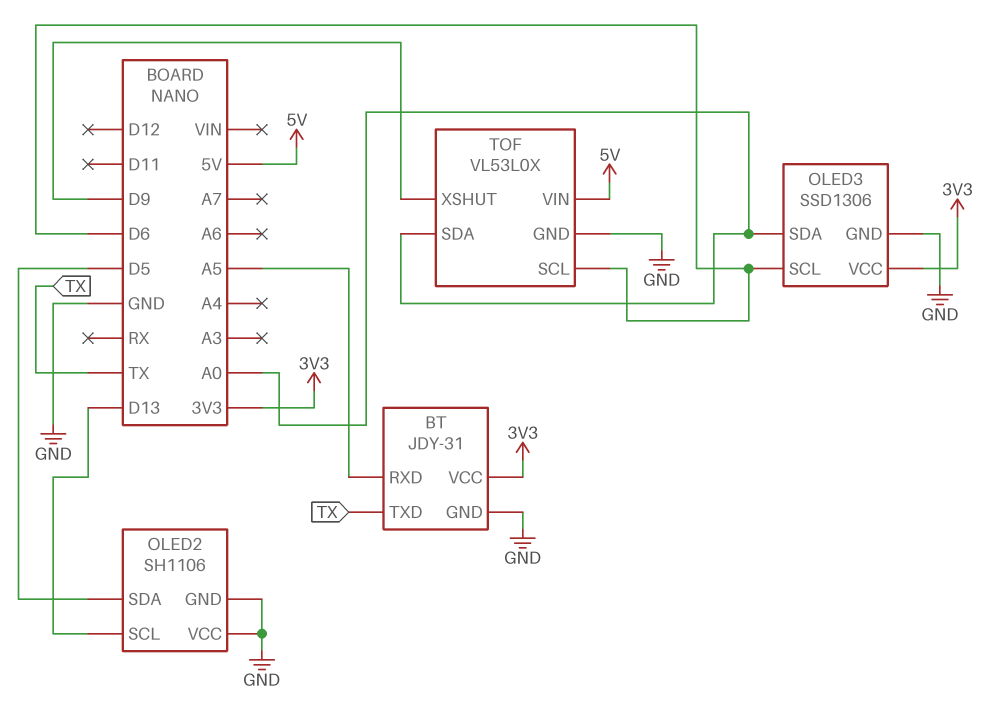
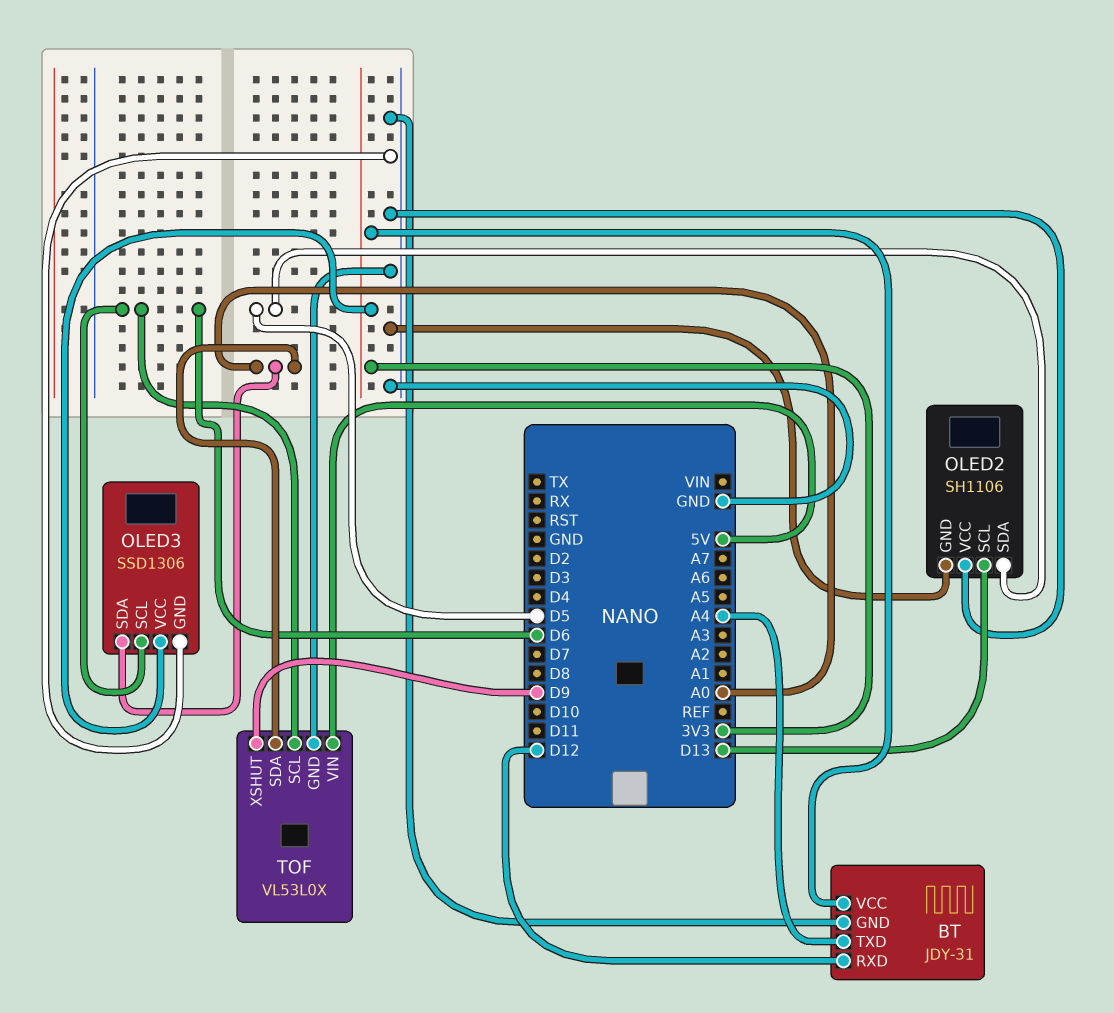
BT pin RXD: A5 -> D12
BT pin TXD: TX -> A4

